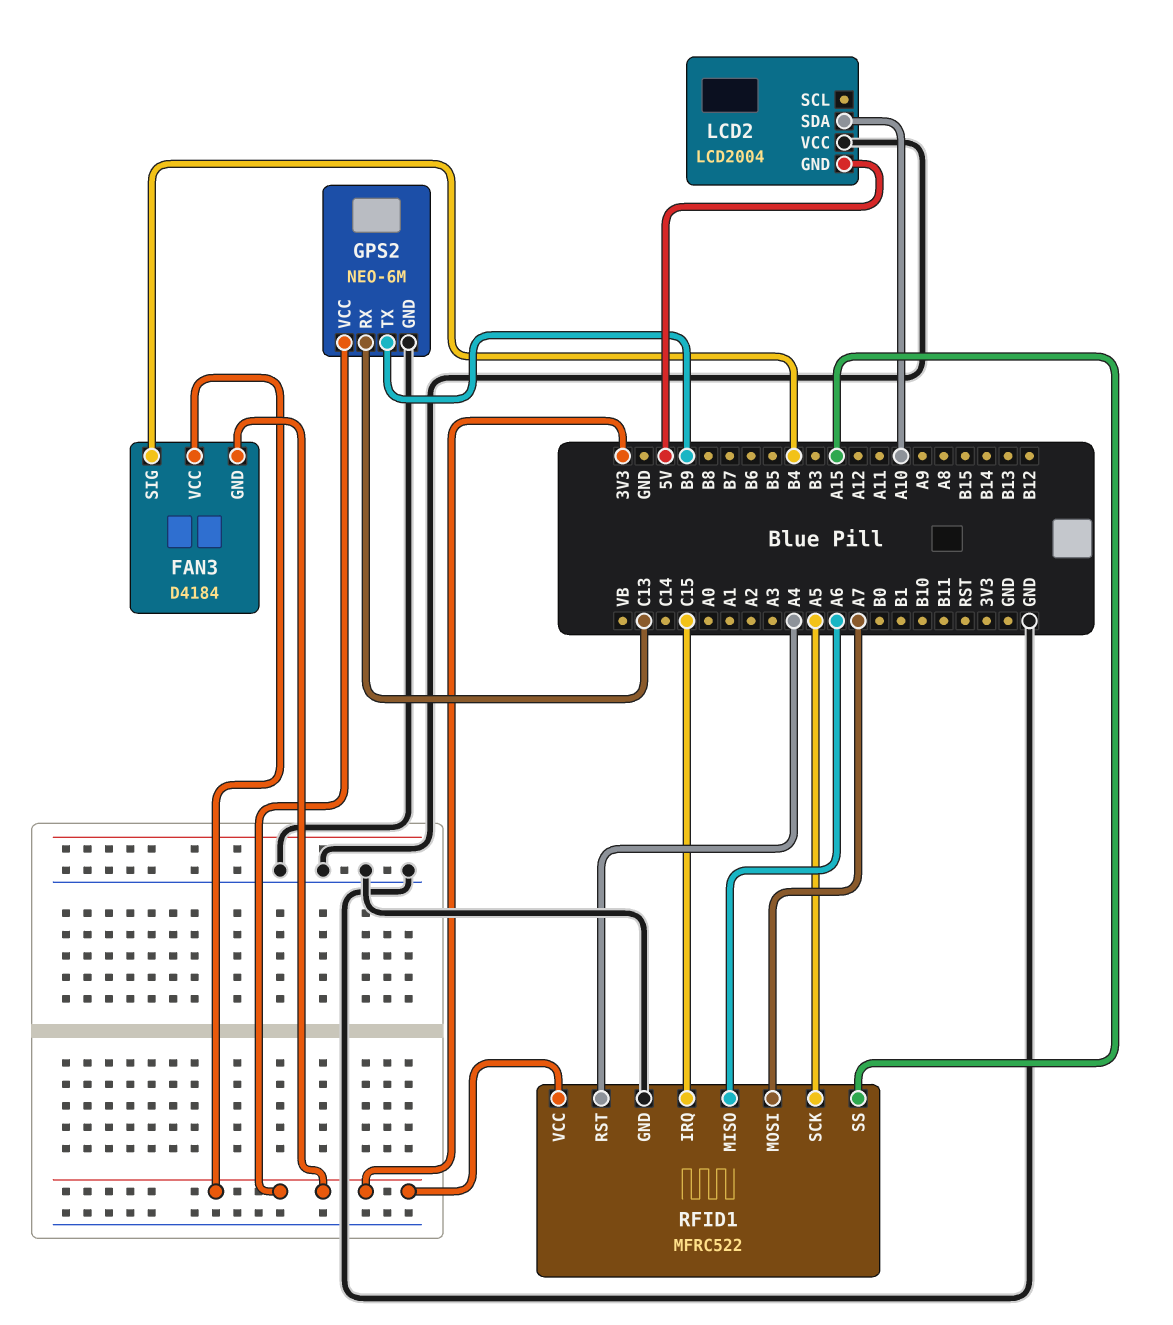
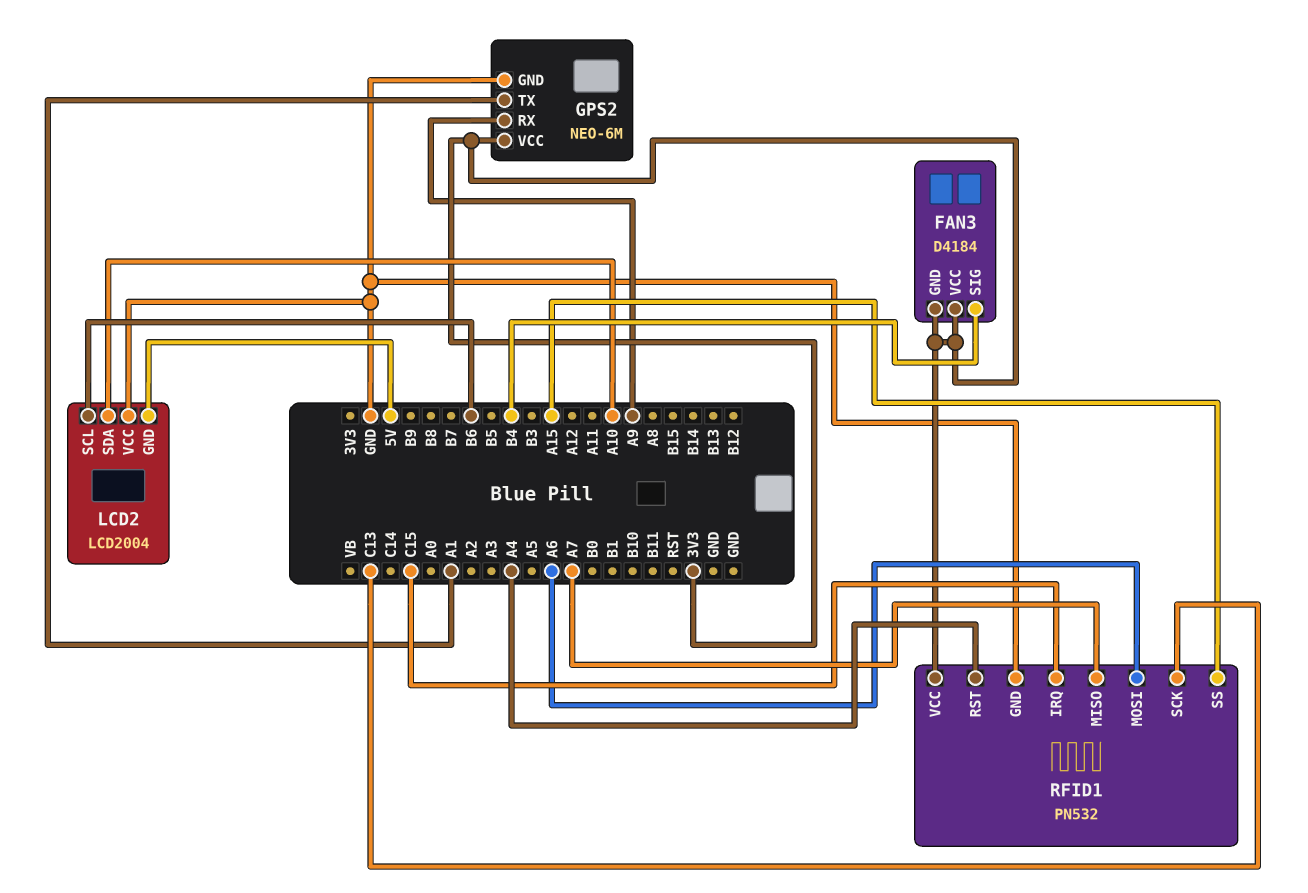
GPS2 pin RX: C13 -> A9
GPS2 pin TX: B9 -> A1
LCD2 pin SCL: none -> B6
RFID1: MFRC522 -> PN532
RFID1 pin MISO: A6 -> A7
RFID1 pin MOSI: A7 -> A6
RFID1 pin SCK: A5 -> C13

